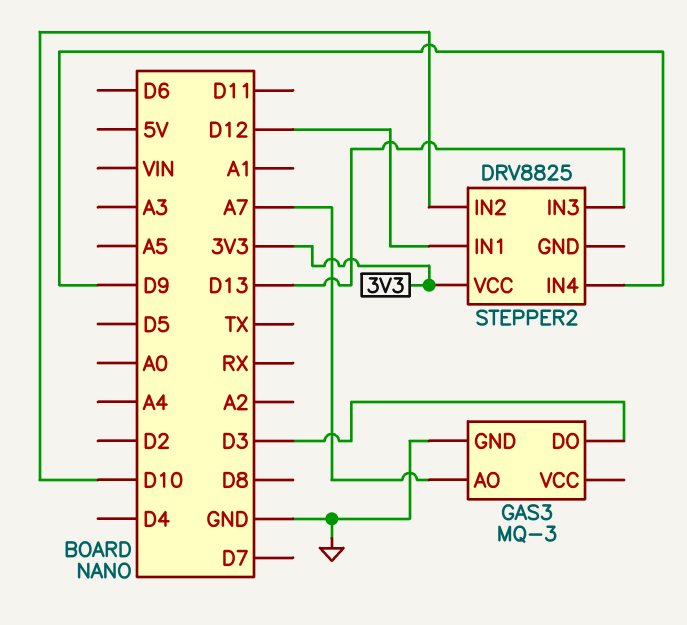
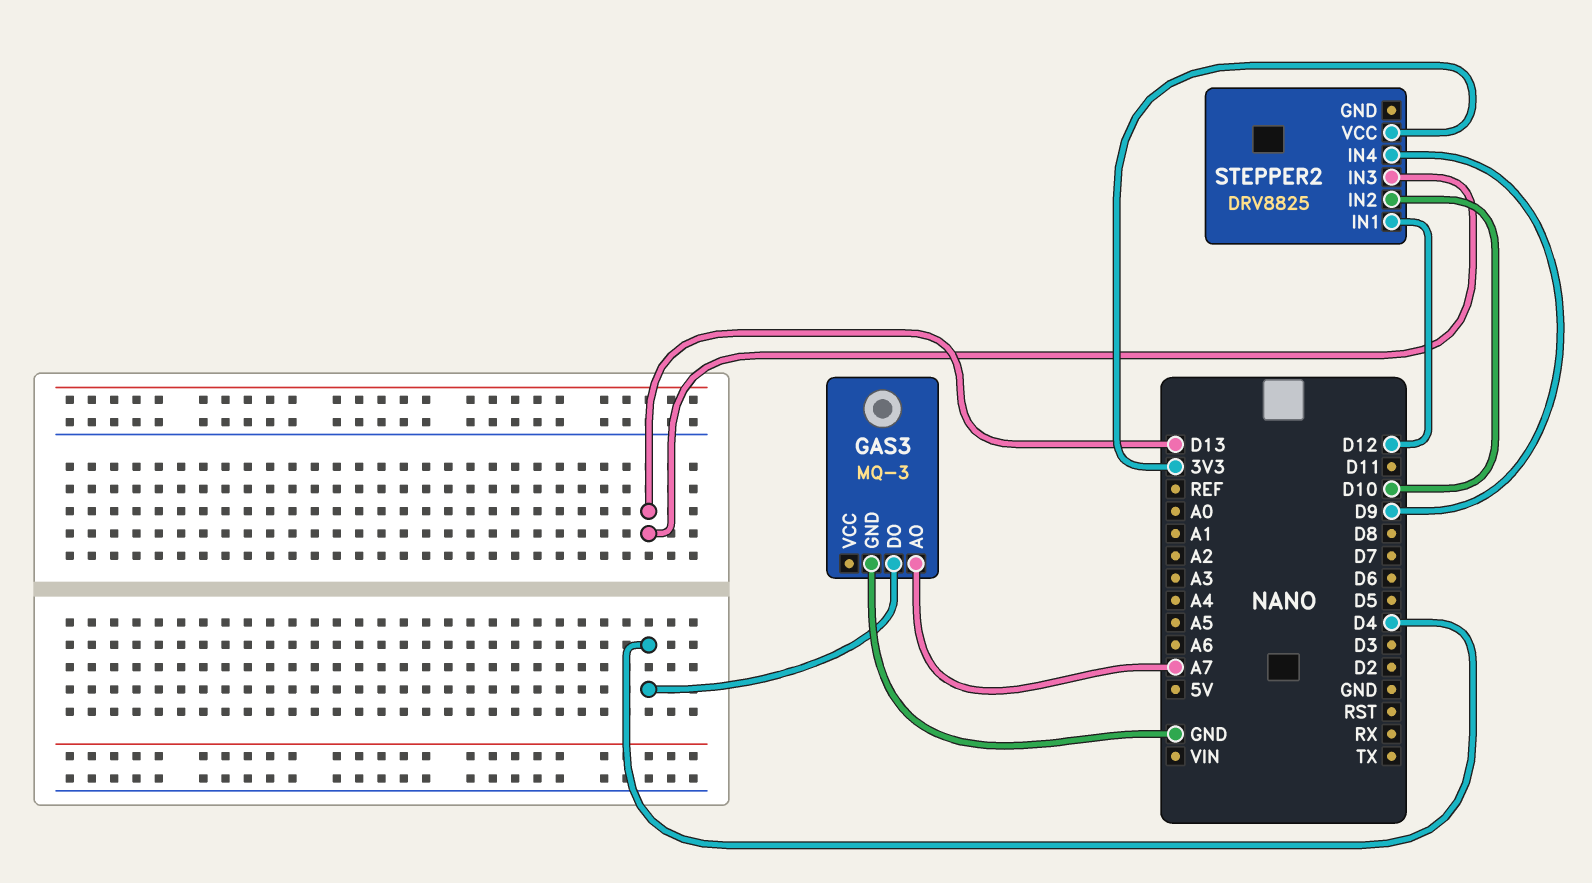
GAS3 pin DO: D3 -> D4

